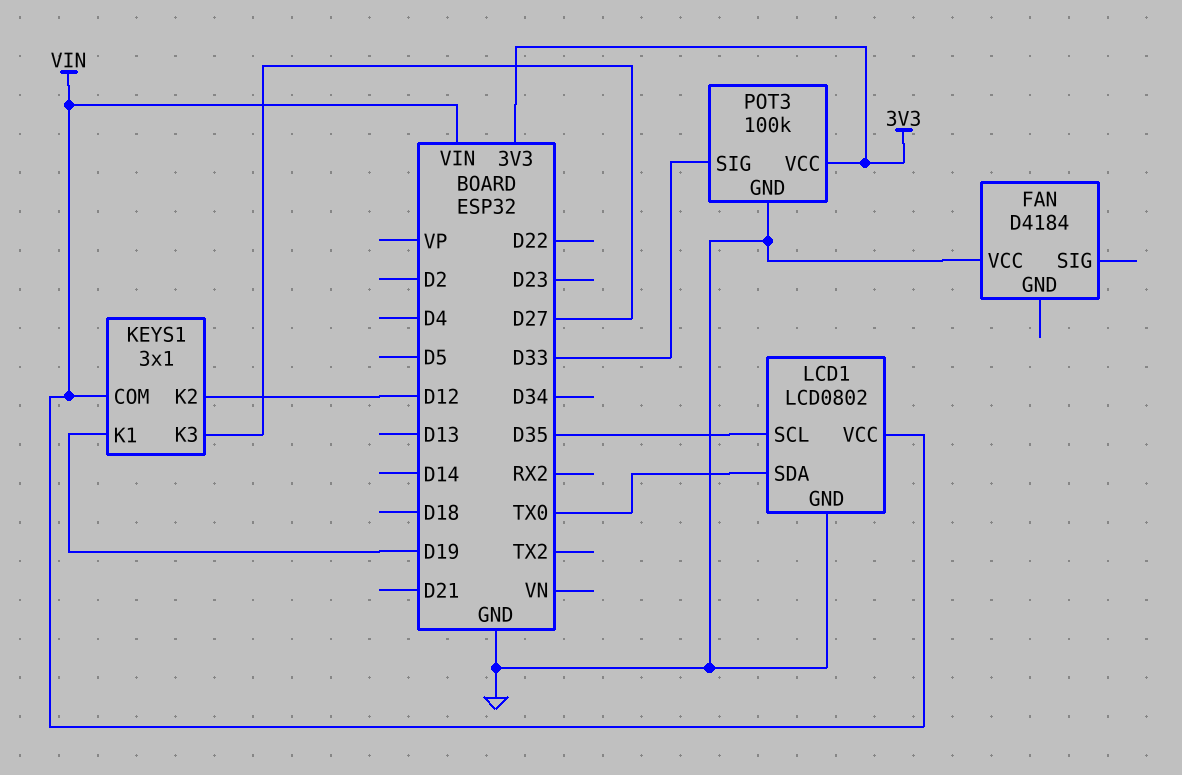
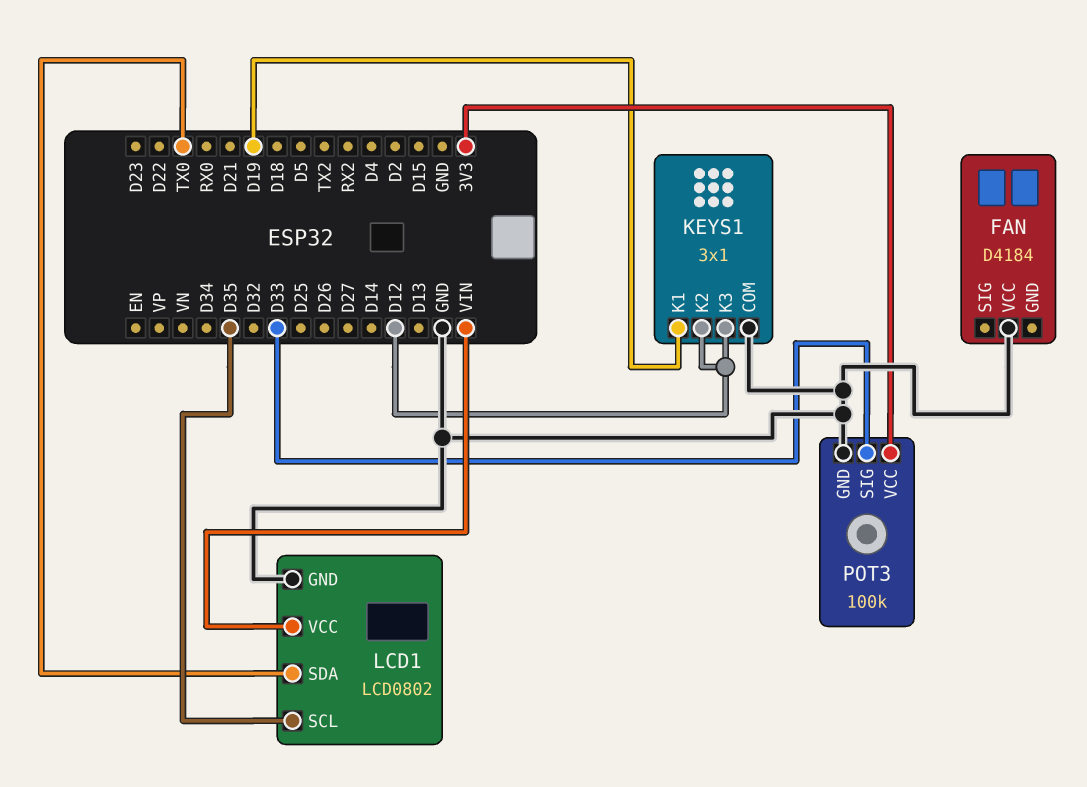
KEYS1 pin COM: VIN -> GND
KEYS1 pin K3: D27 -> D12

